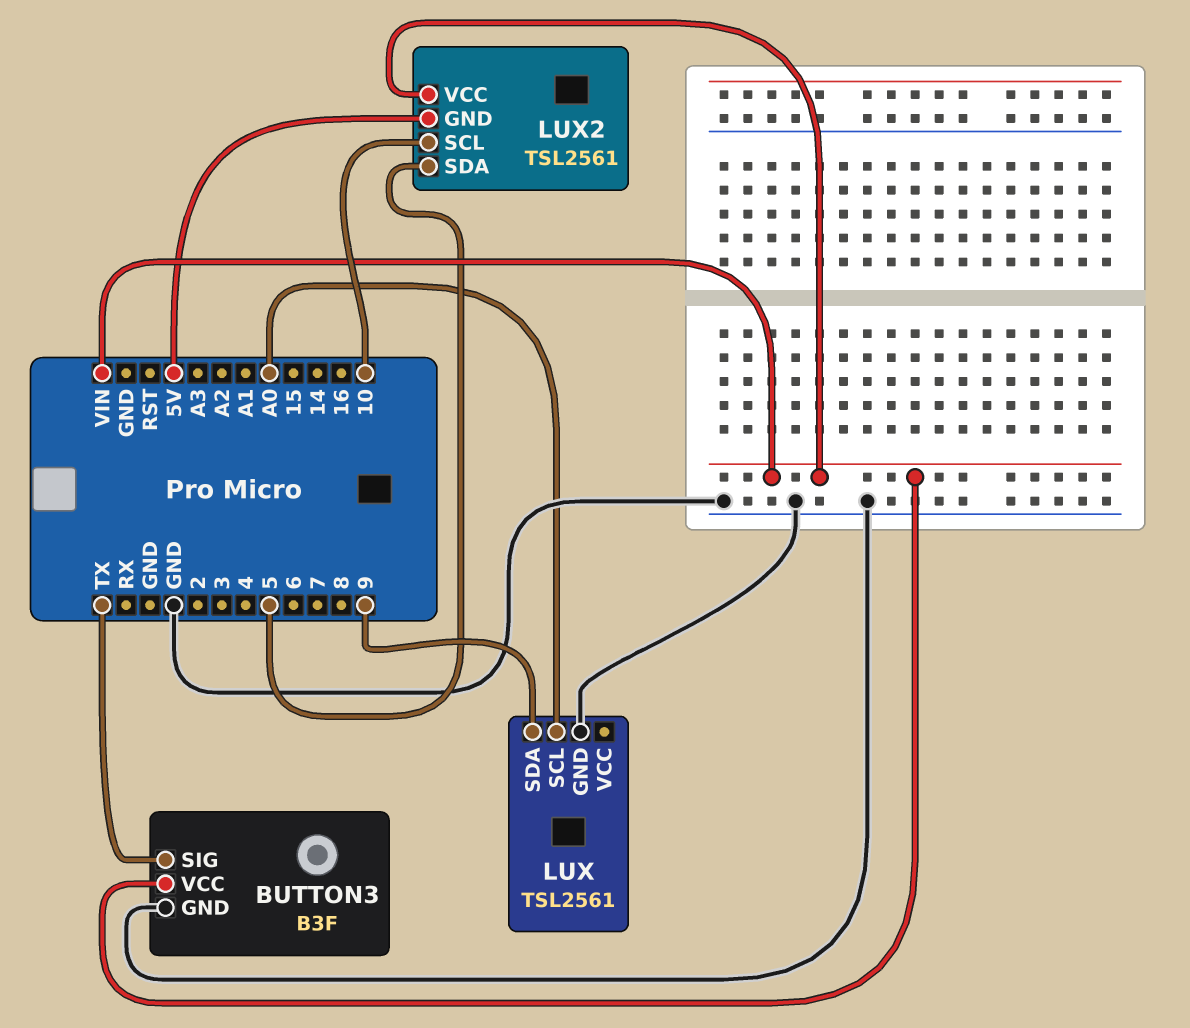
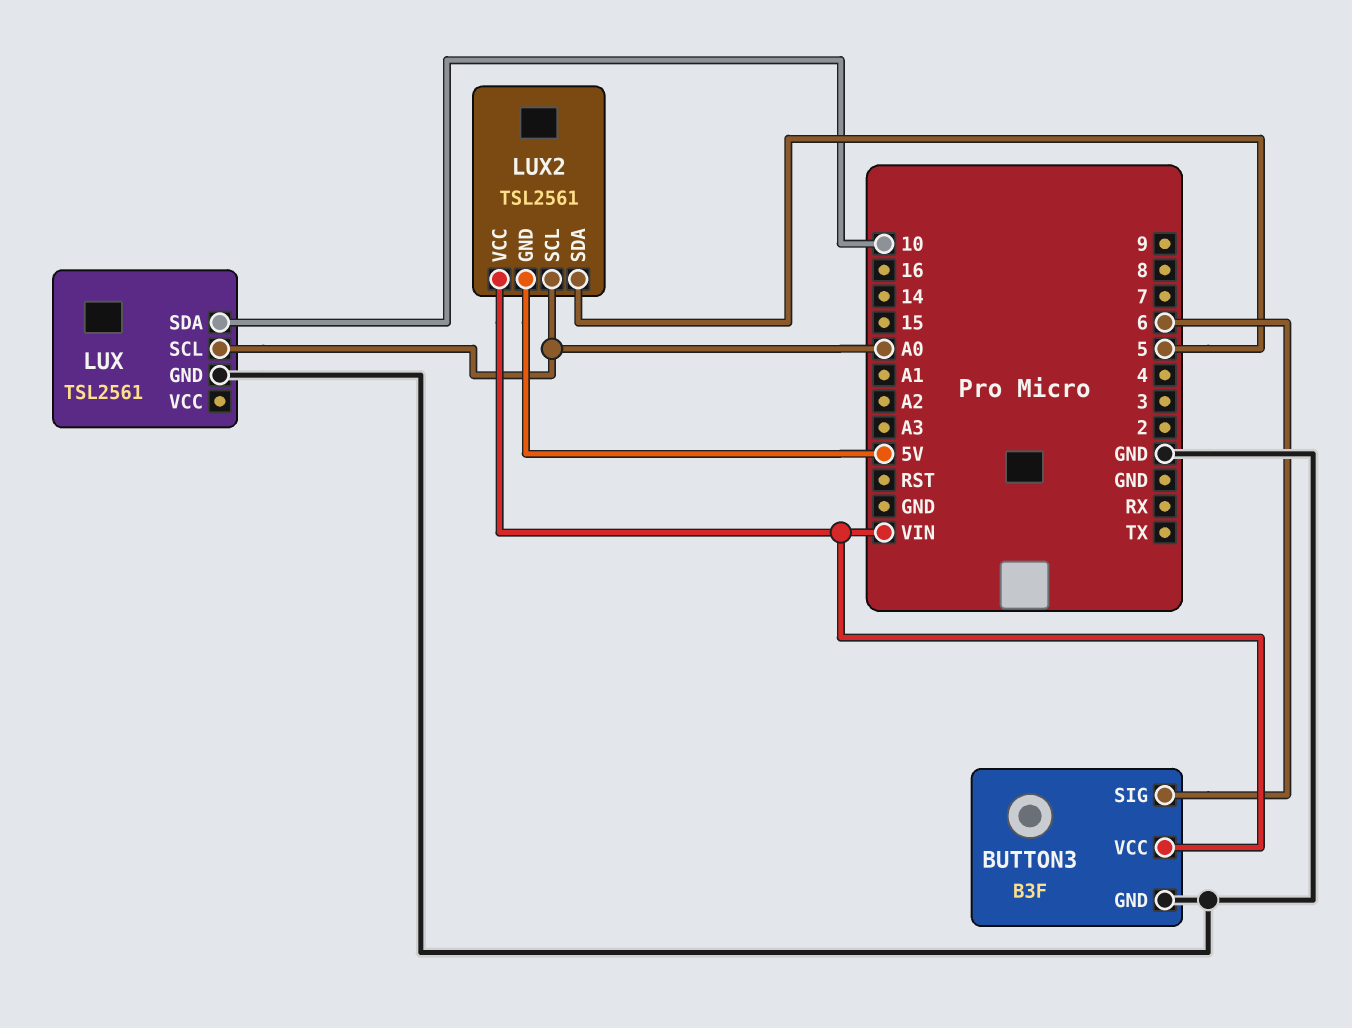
BUTTON3 pin SIG: TX -> 6
LUX pin SDA: 9 -> 10
LUX2 pin SCL: 10 -> A0

